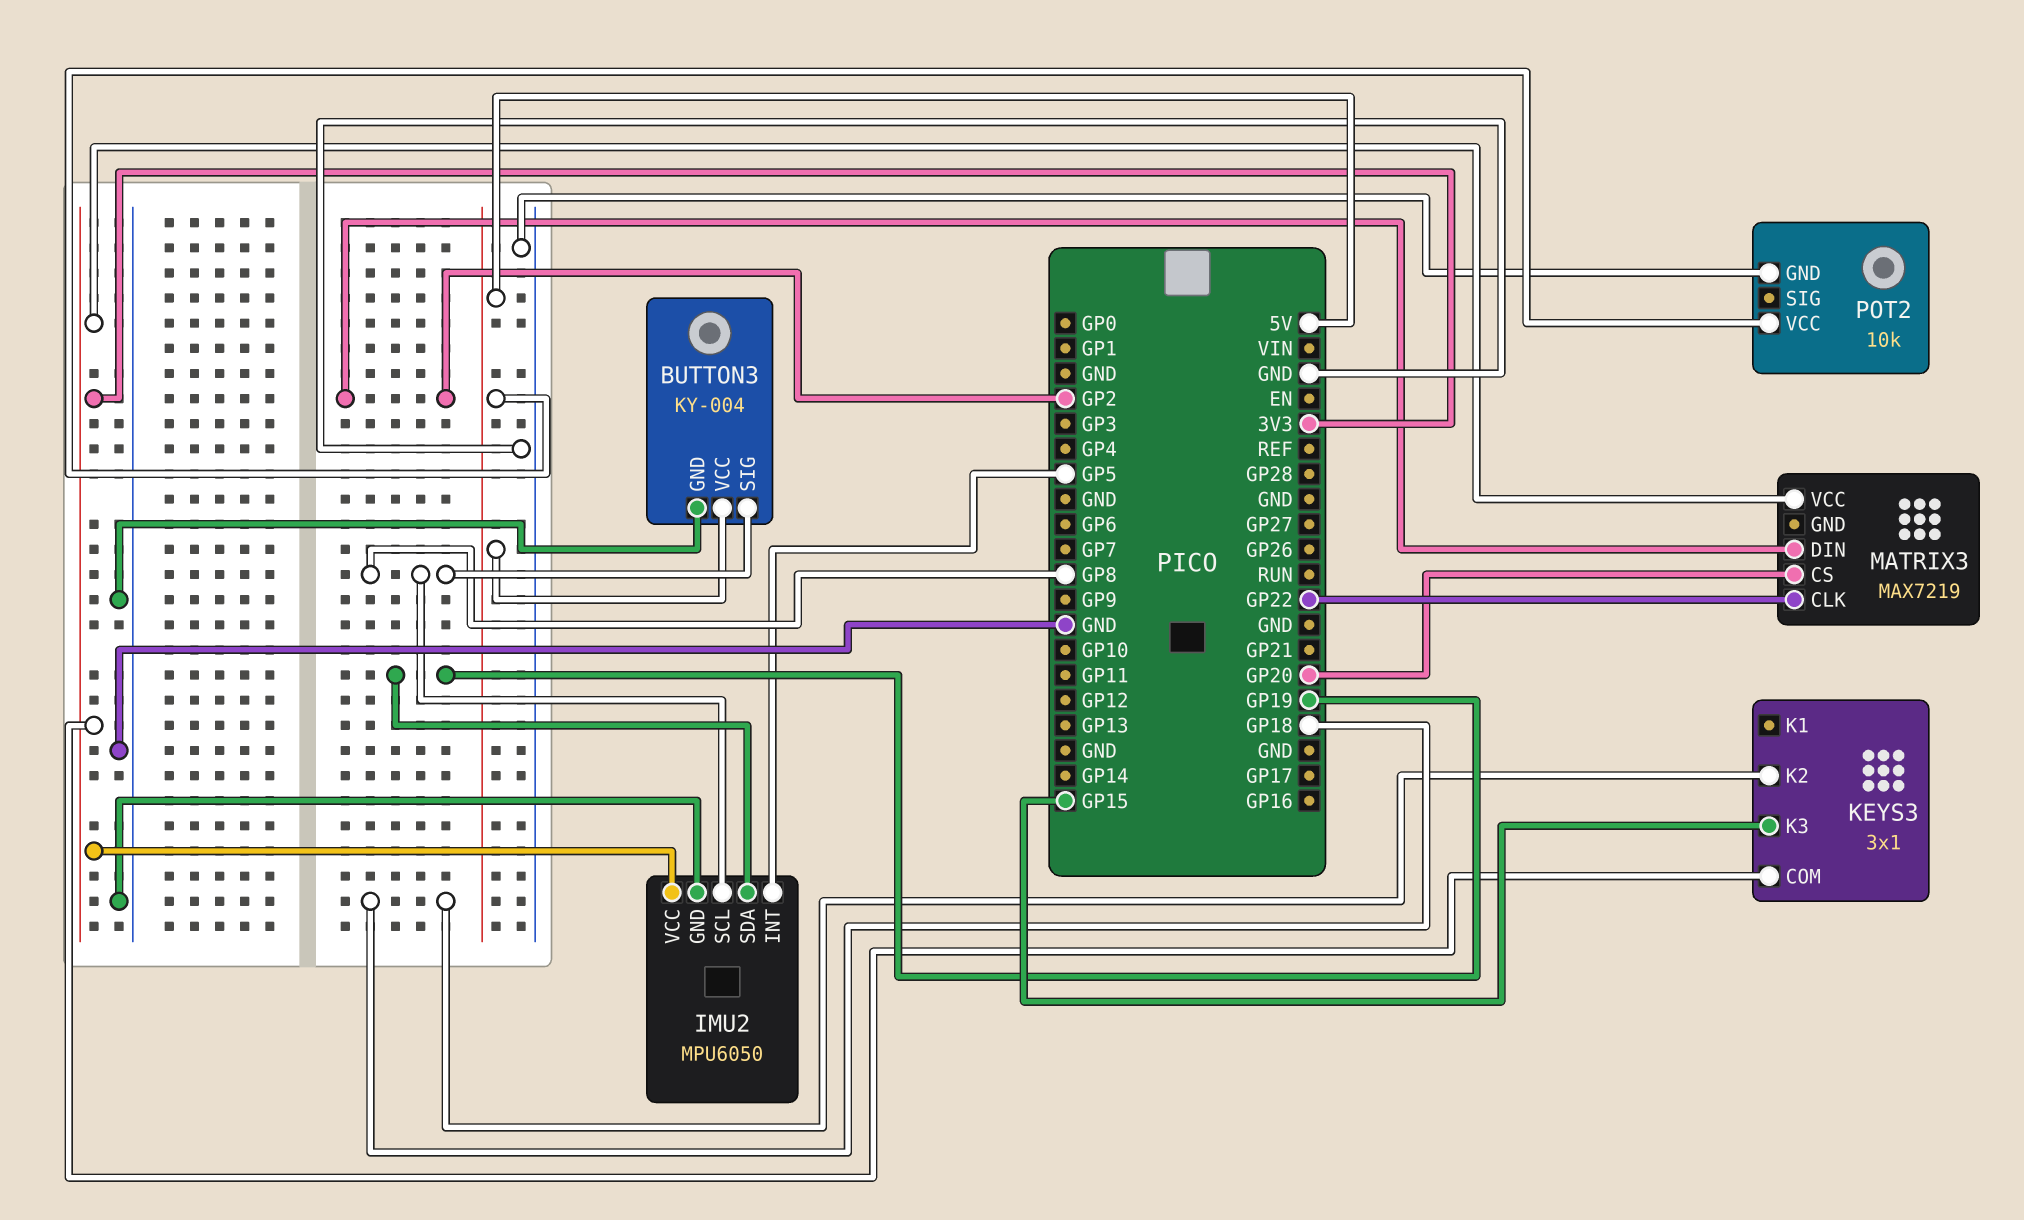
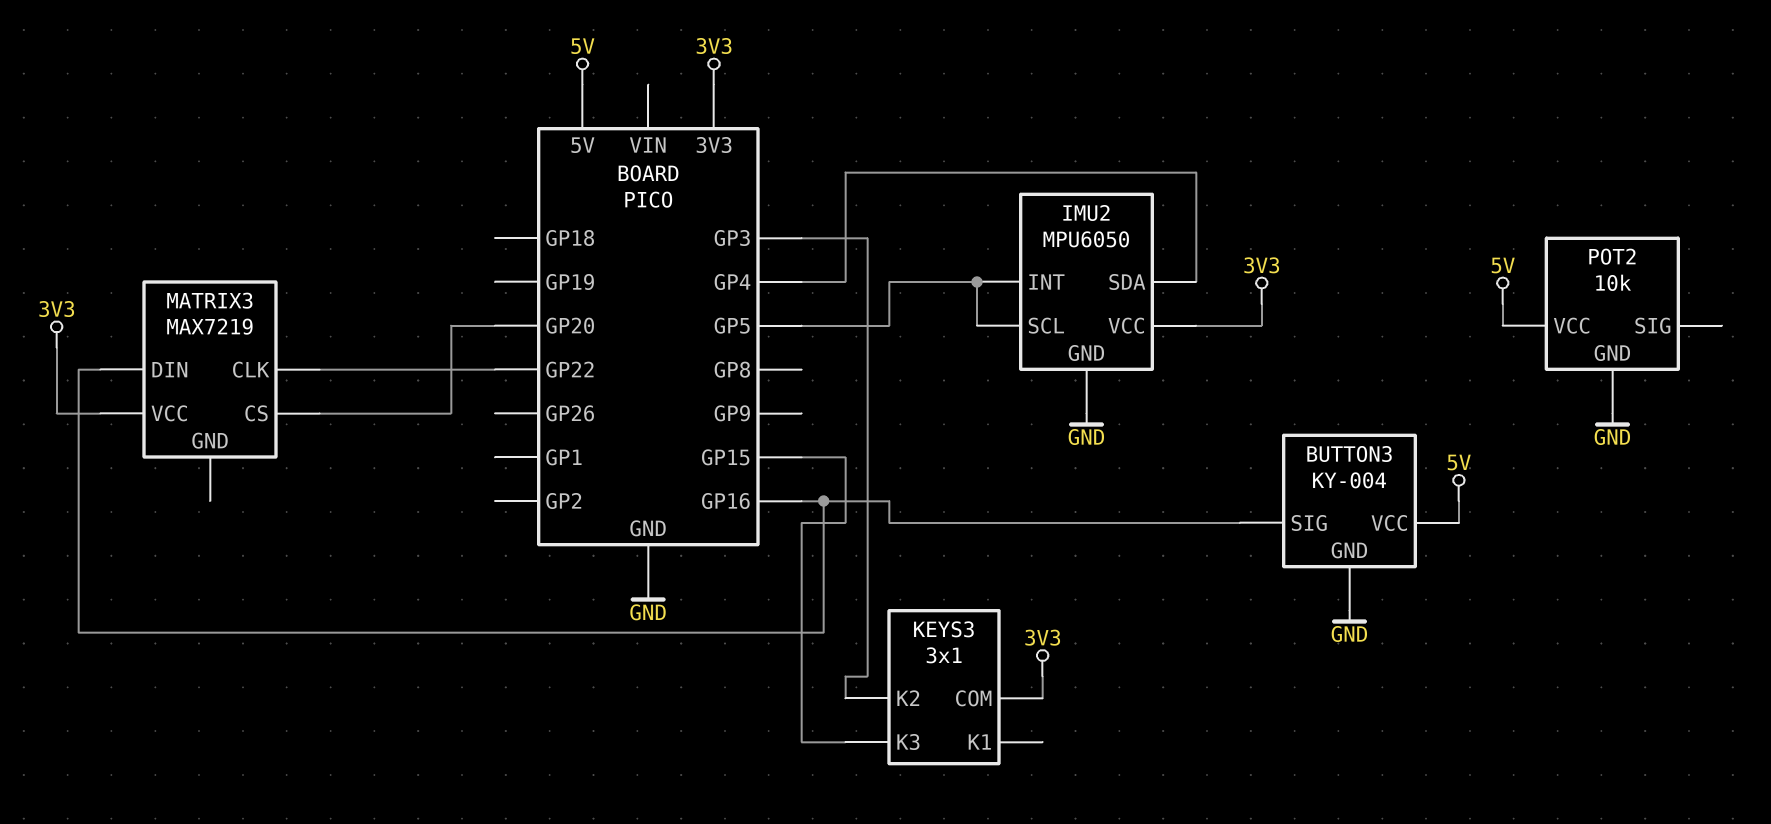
BUTTON3 pin SIG: GP8 -> GP16
IMU2 pin SCL: GP8 -> GP5
IMU2 pin SDA: GP19 -> GP4
KEYS3 pin K2: GP18 -> GP3
MATRIX3 pin DIN: GP2 -> GP16

